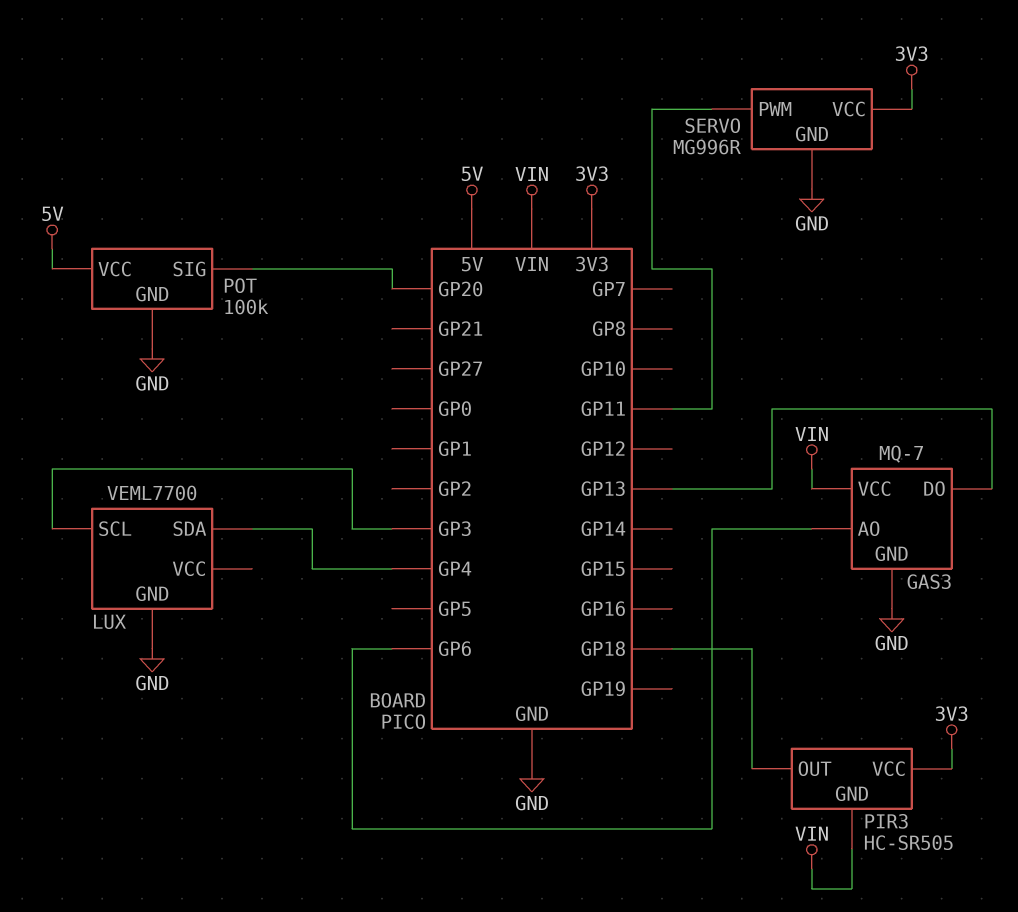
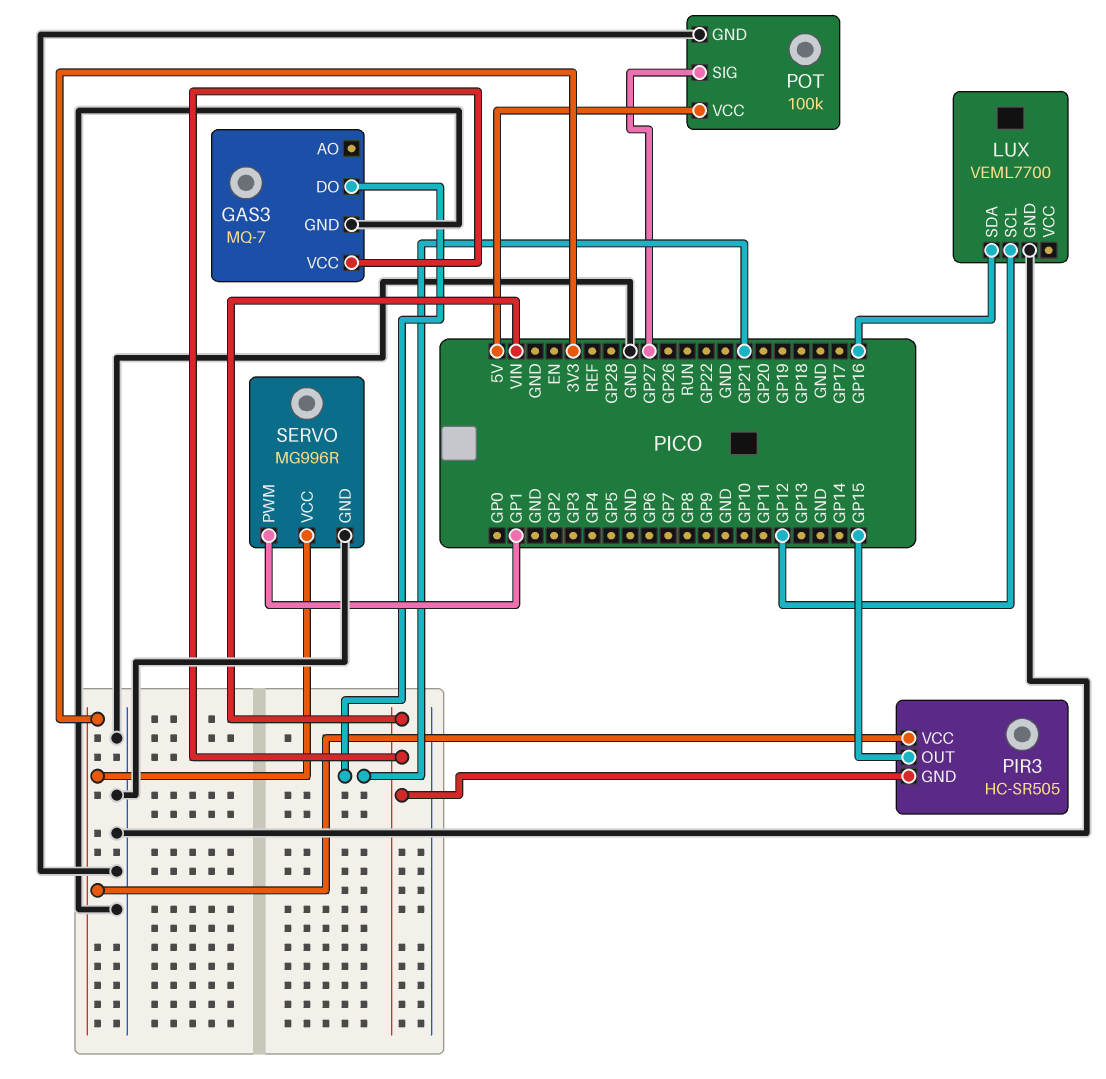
GAS3 pin AO: GP6 -> none
GAS3 pin DO: GP13 -> GP21
LUX pin SCL: GP3 -> GP12
LUX pin SDA: GP4 -> GP16
PIR3 pin OUT: GP18 -> GP15
POT pin SIG: GP20 -> GP27
SERVO pin PWM: GP11 -> GP1

